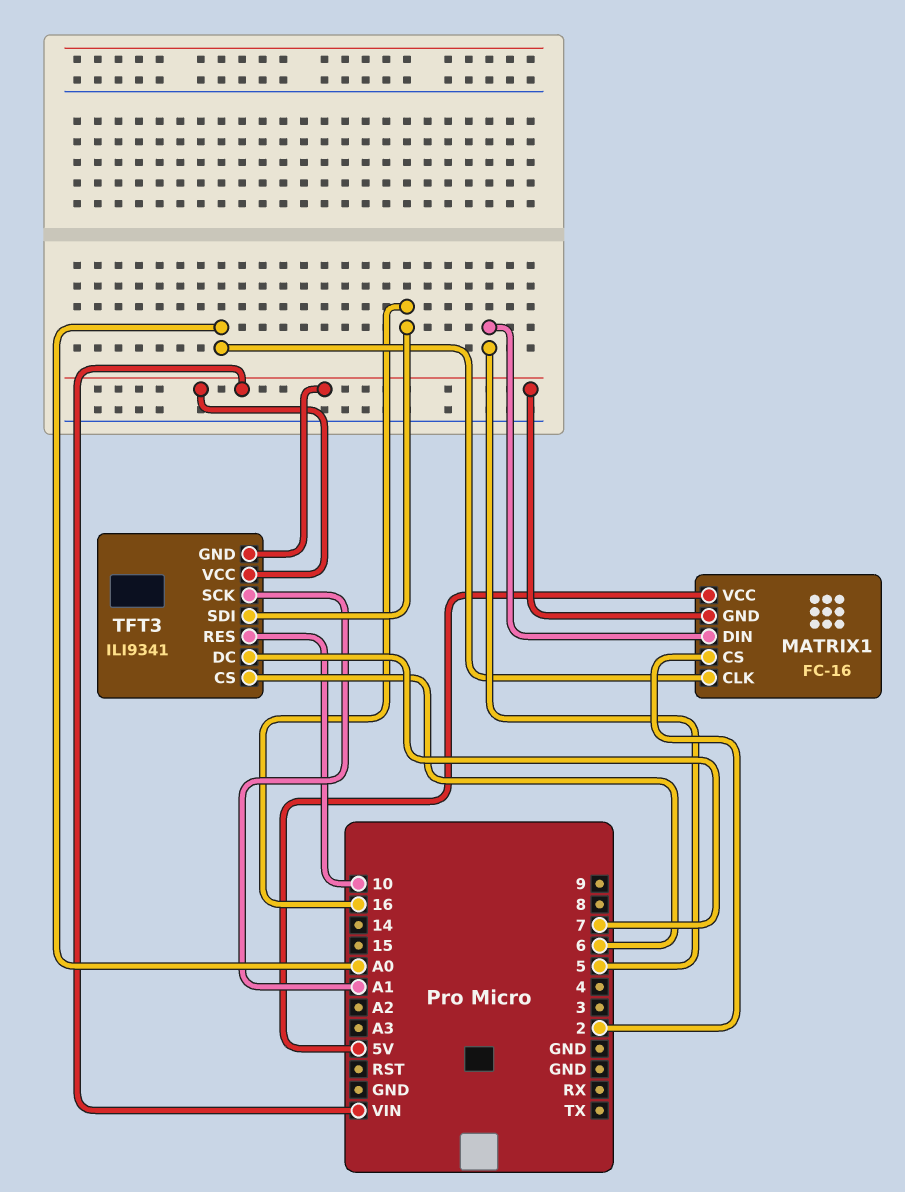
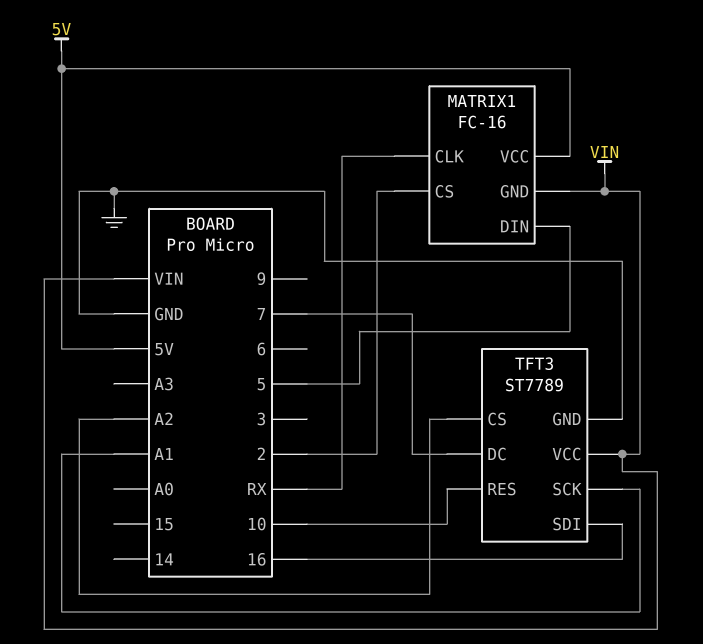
MATRIX1 pin CLK: A0 -> RX
TFT3: ILI9341 -> ST7789
TFT3 pin CS: 6 -> A2
TFT3 pin GND: VIN -> GND

